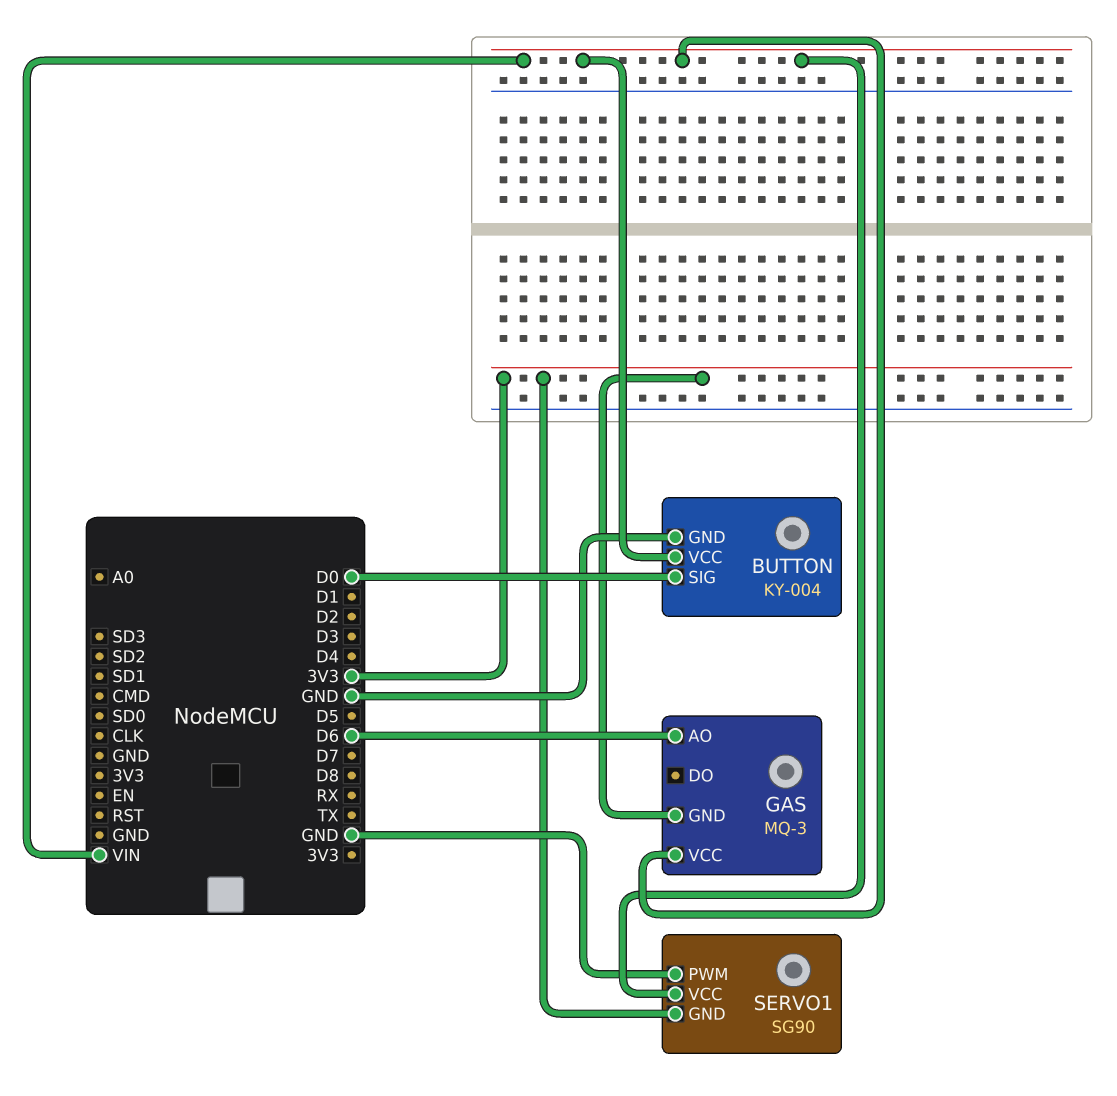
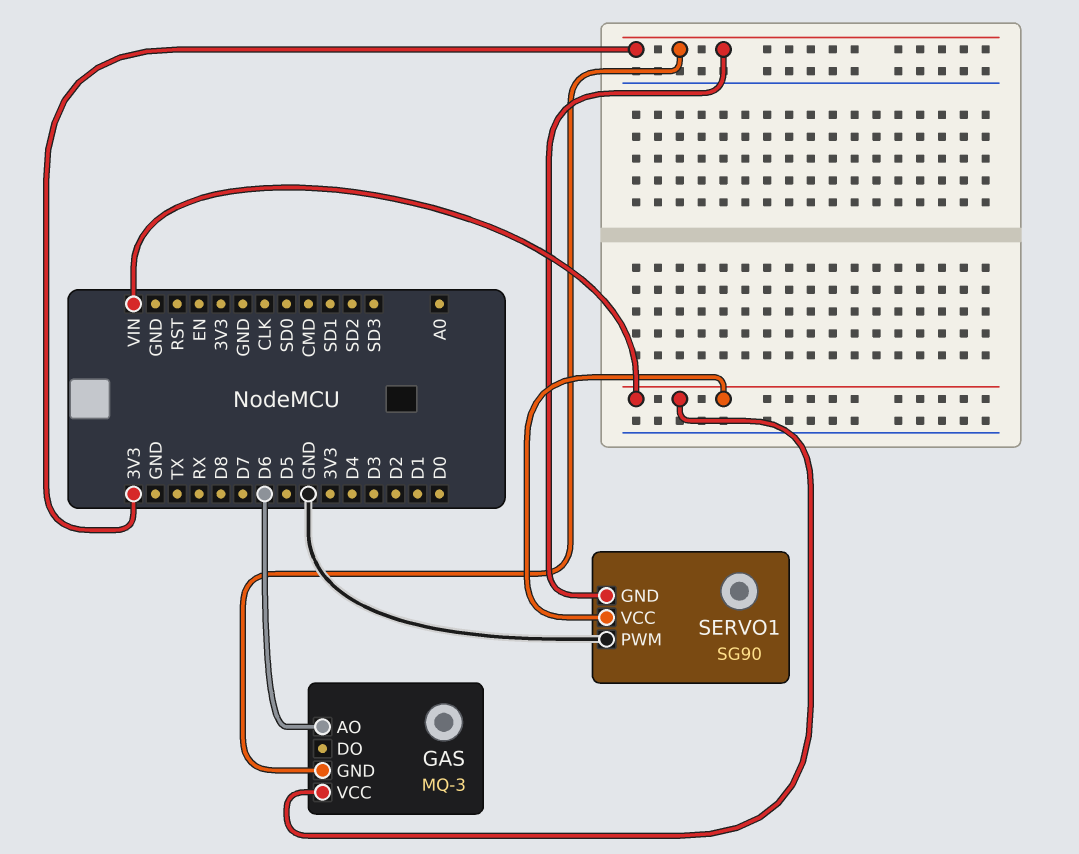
BUTTON: KY-004 -> none
BUTTON pin GND: GND -> none
BUTTON pin SIG: D0 -> none
BUTTON pin VCC: VIN -> none

